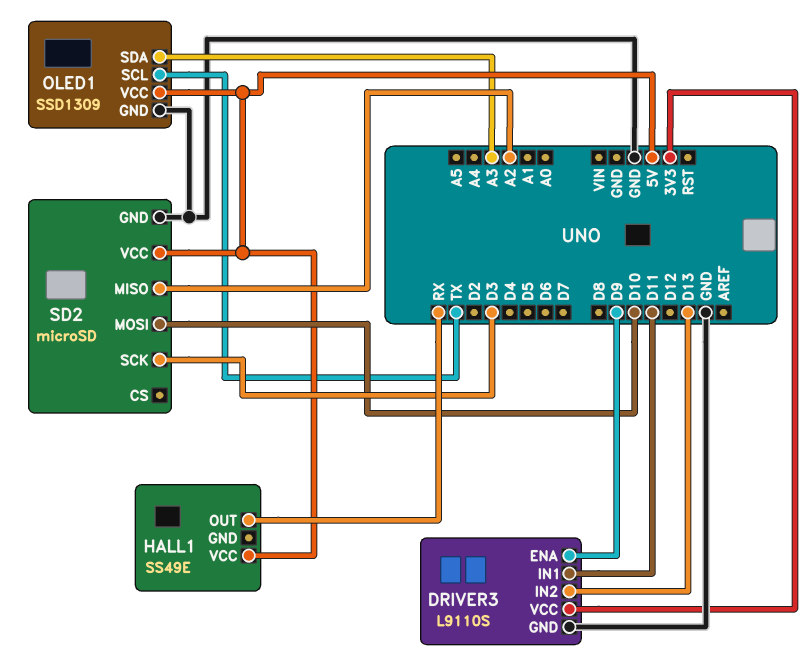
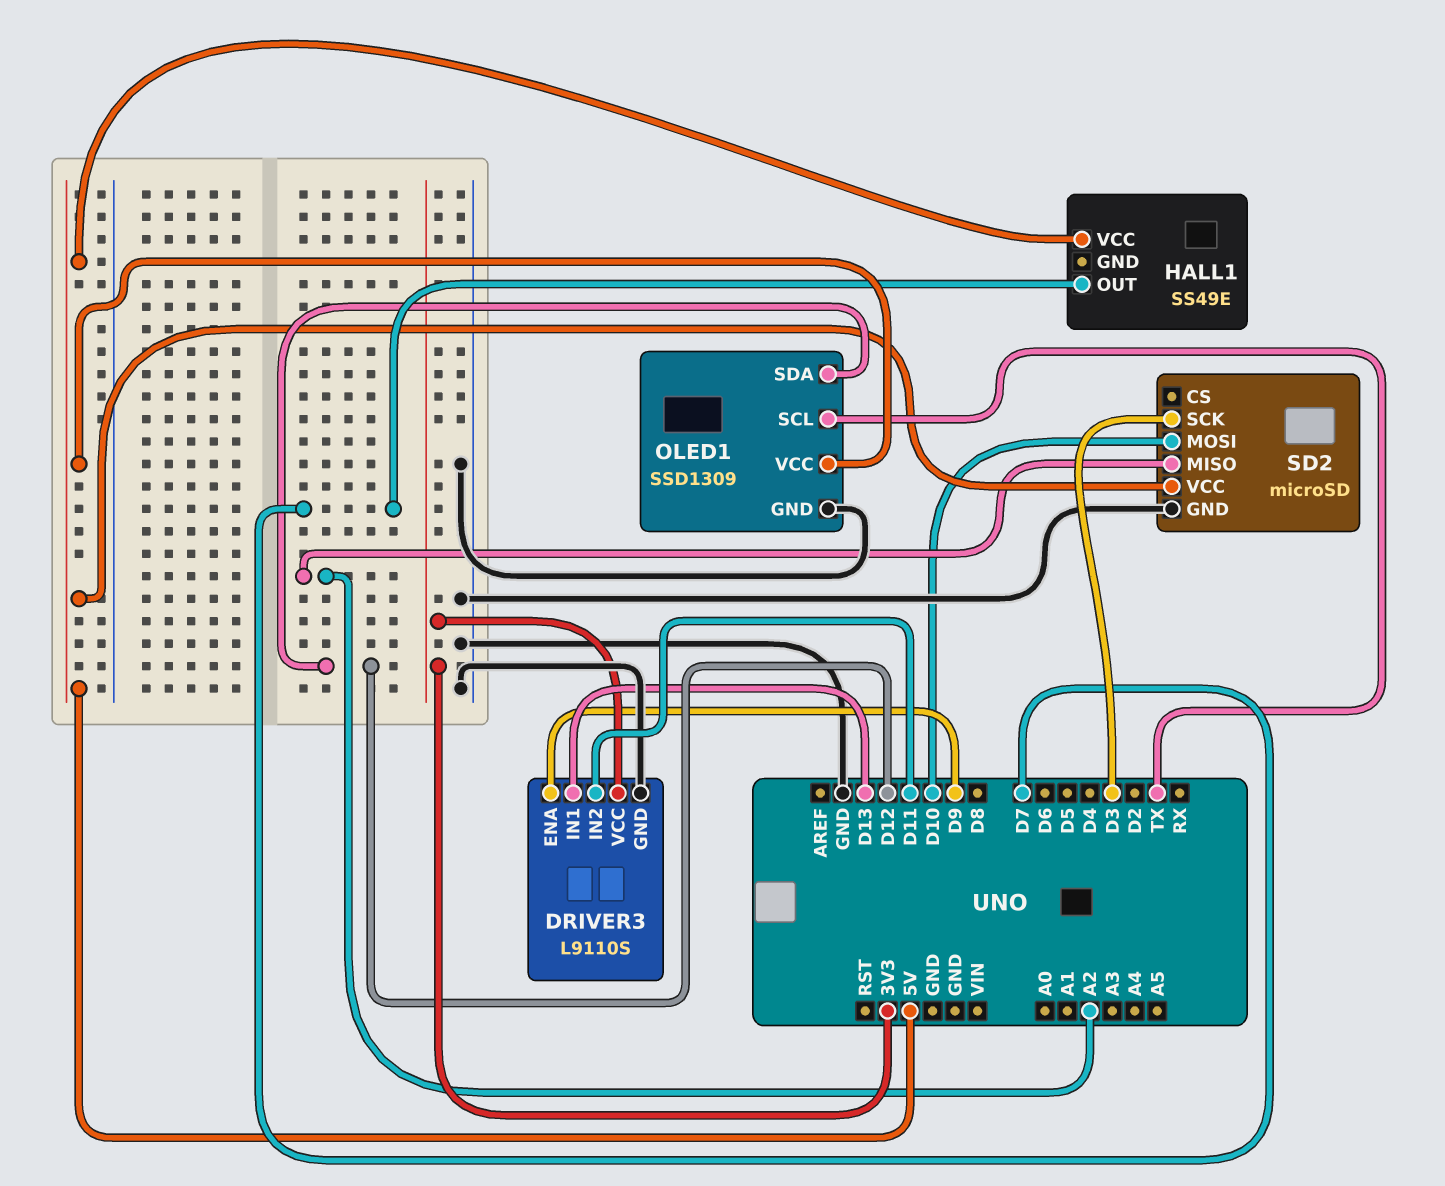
DRIVER3 pin IN1: D11 -> D13
DRIVER3 pin IN2: D13 -> D11
HALL1 pin OUT: RX -> D7
OLED1 pin SDA: A3 -> D12

